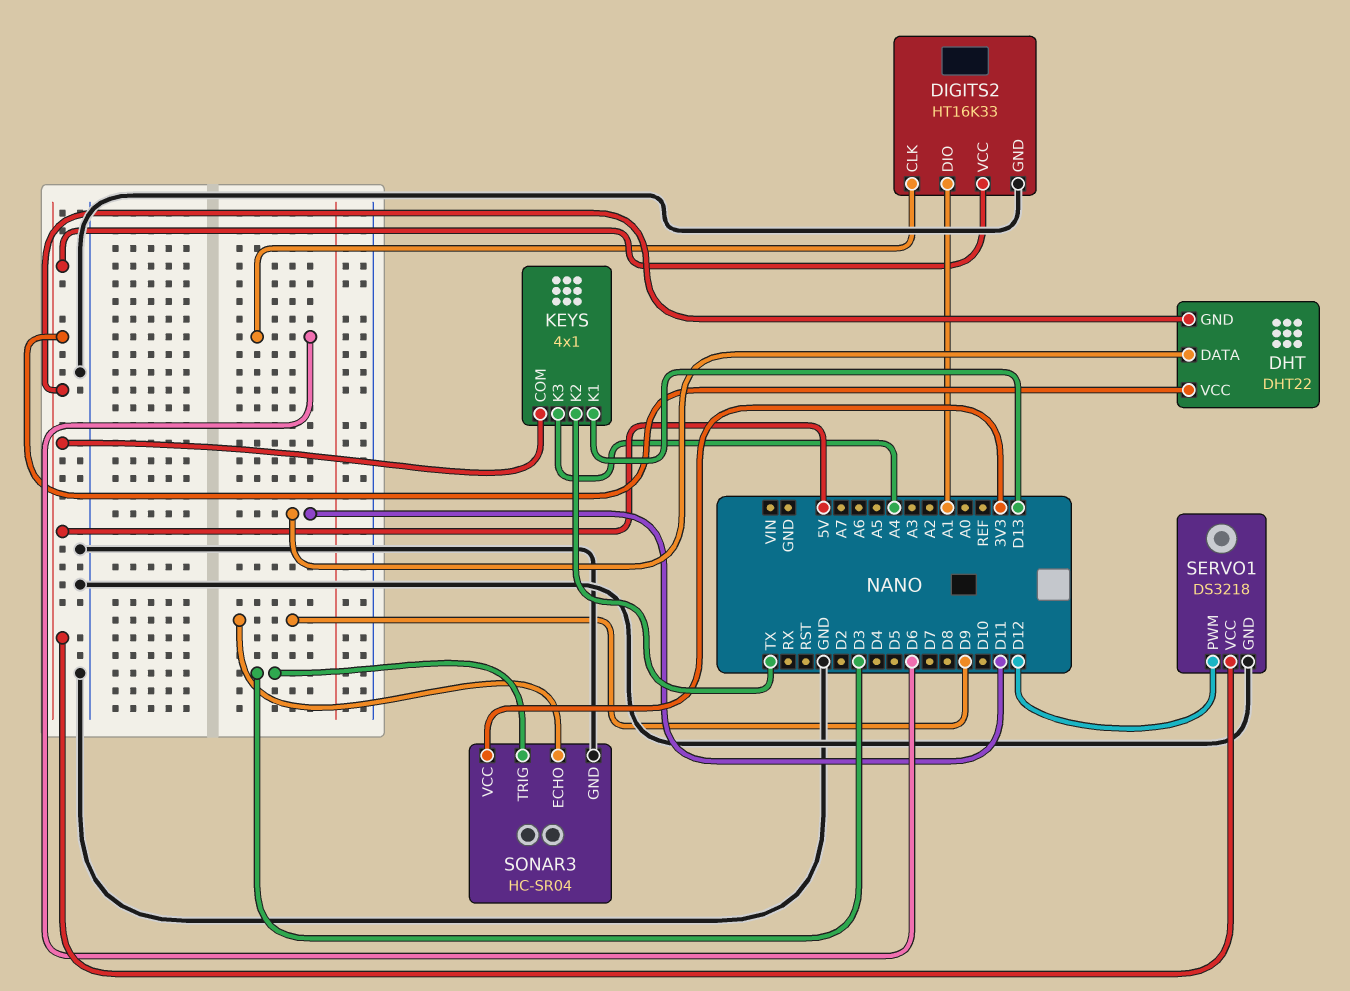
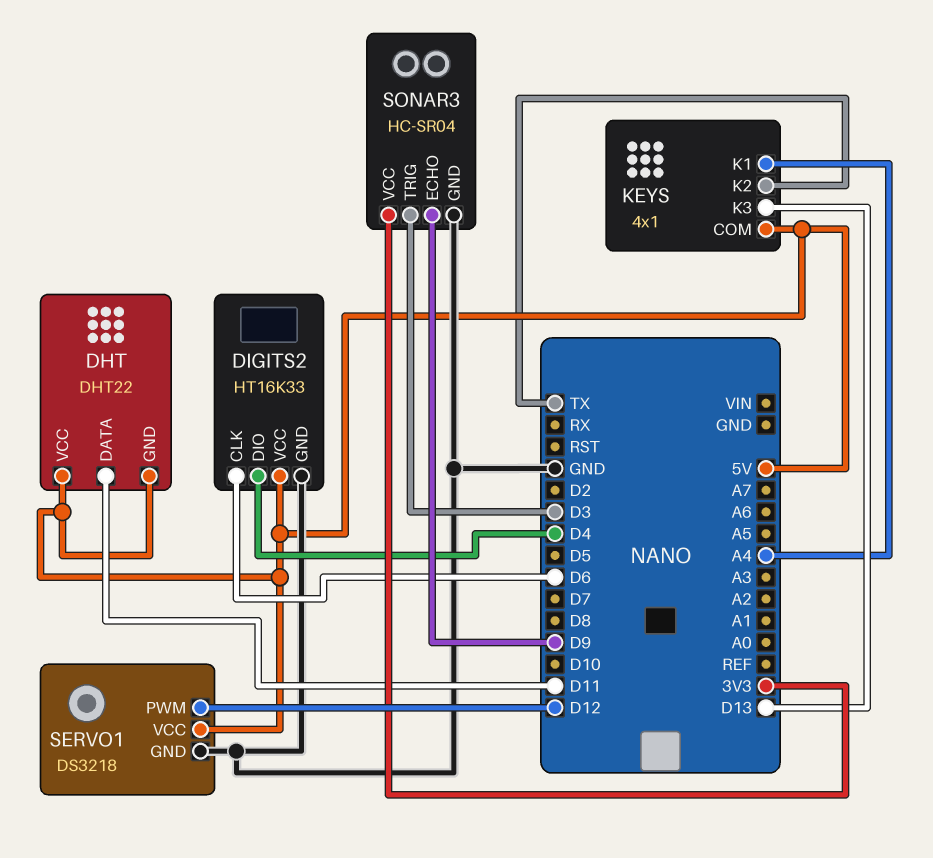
DIGITS2 pin DIO: A1 -> D4
KEYS pin K1: D13 -> A4
KEYS pin K3: A4 -> D13

